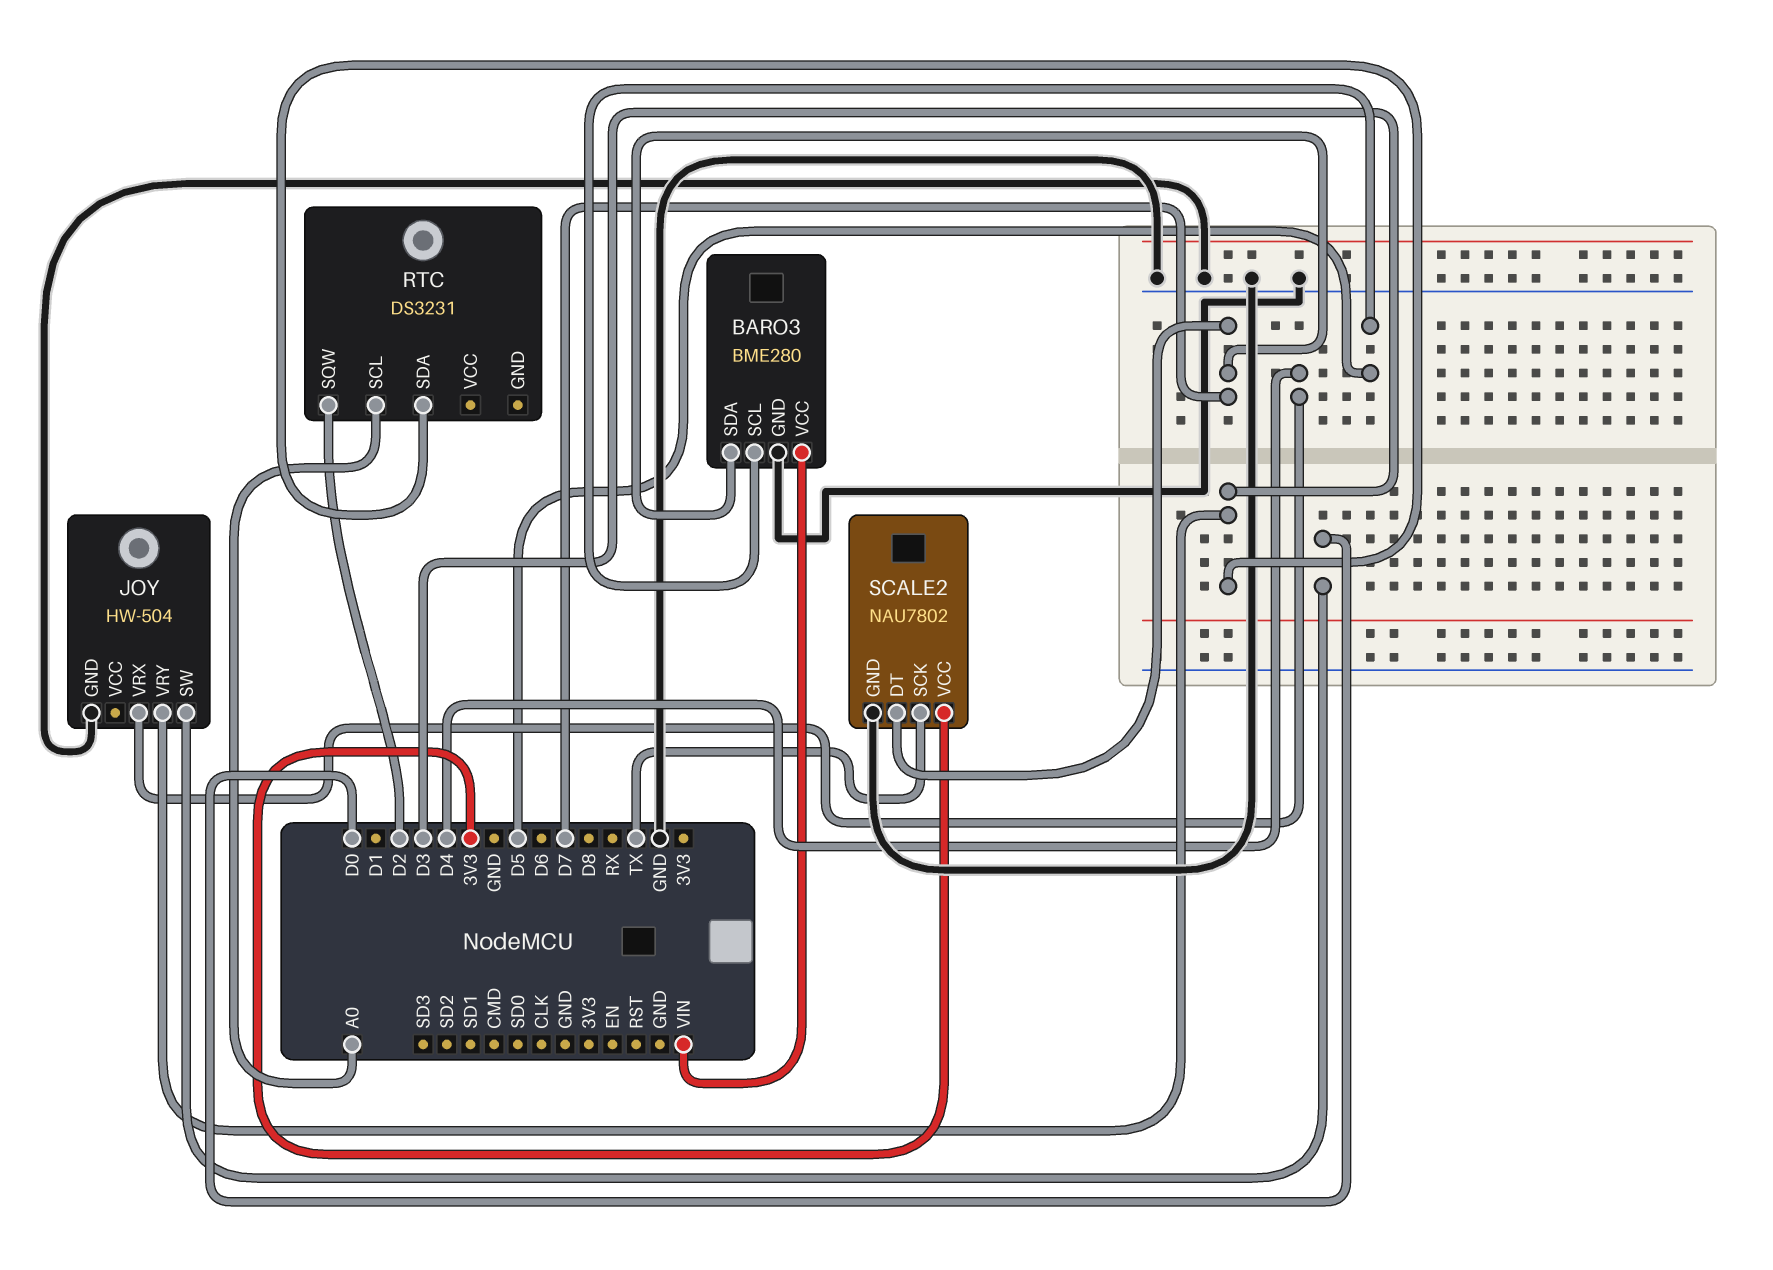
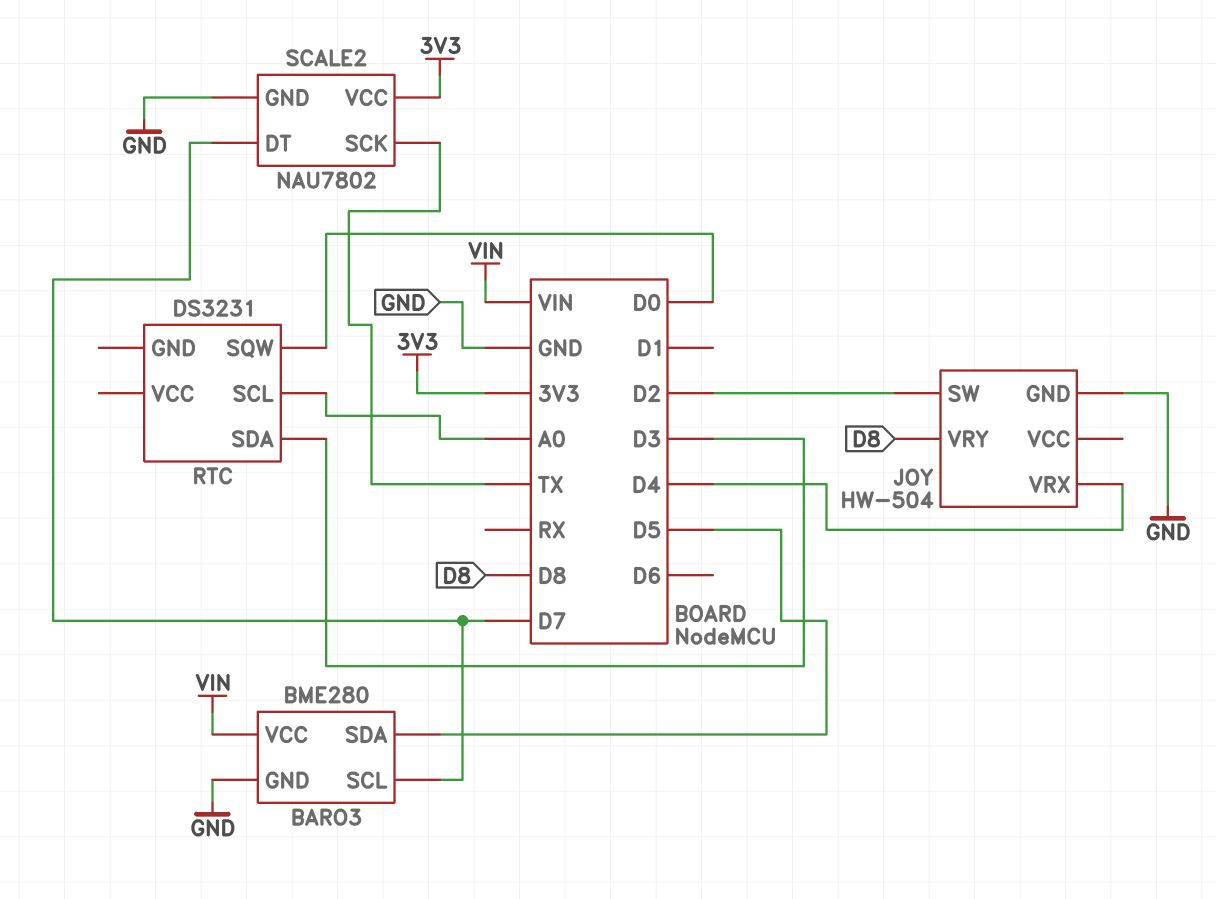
BARO3 pin SCL: D5 -> D7
BARO3 pin SDA: D7 -> D5
JOY pin SW: D0 -> D2
JOY pin VRY: D3 -> D8
RTC pin SQW: D2 -> D0

